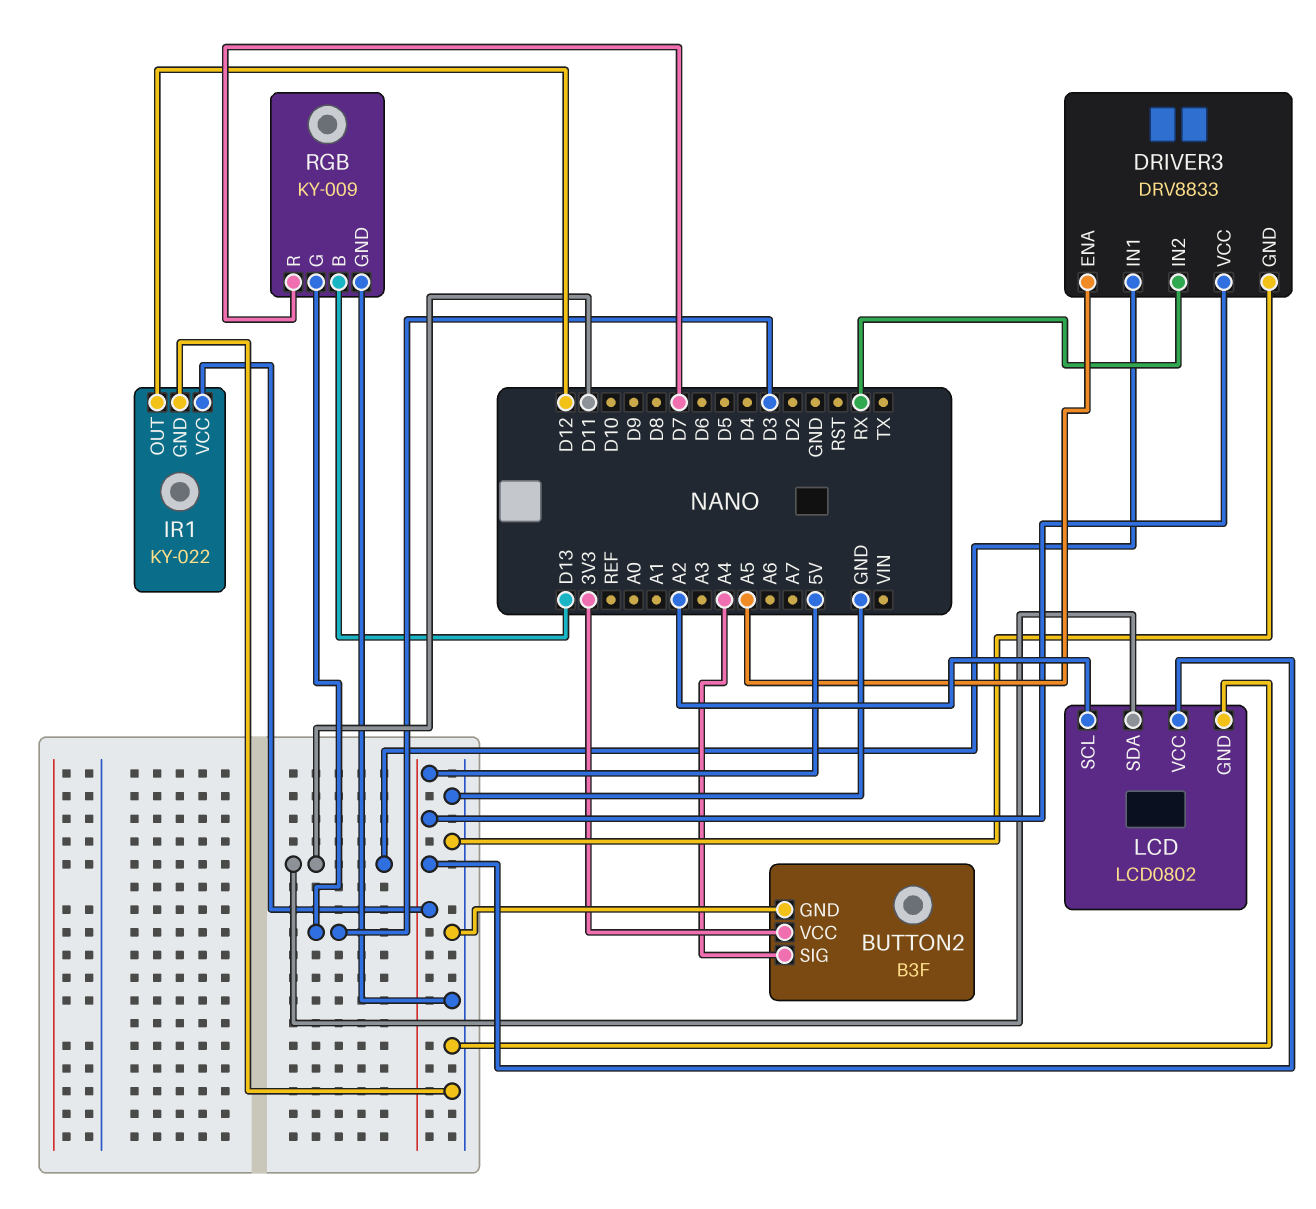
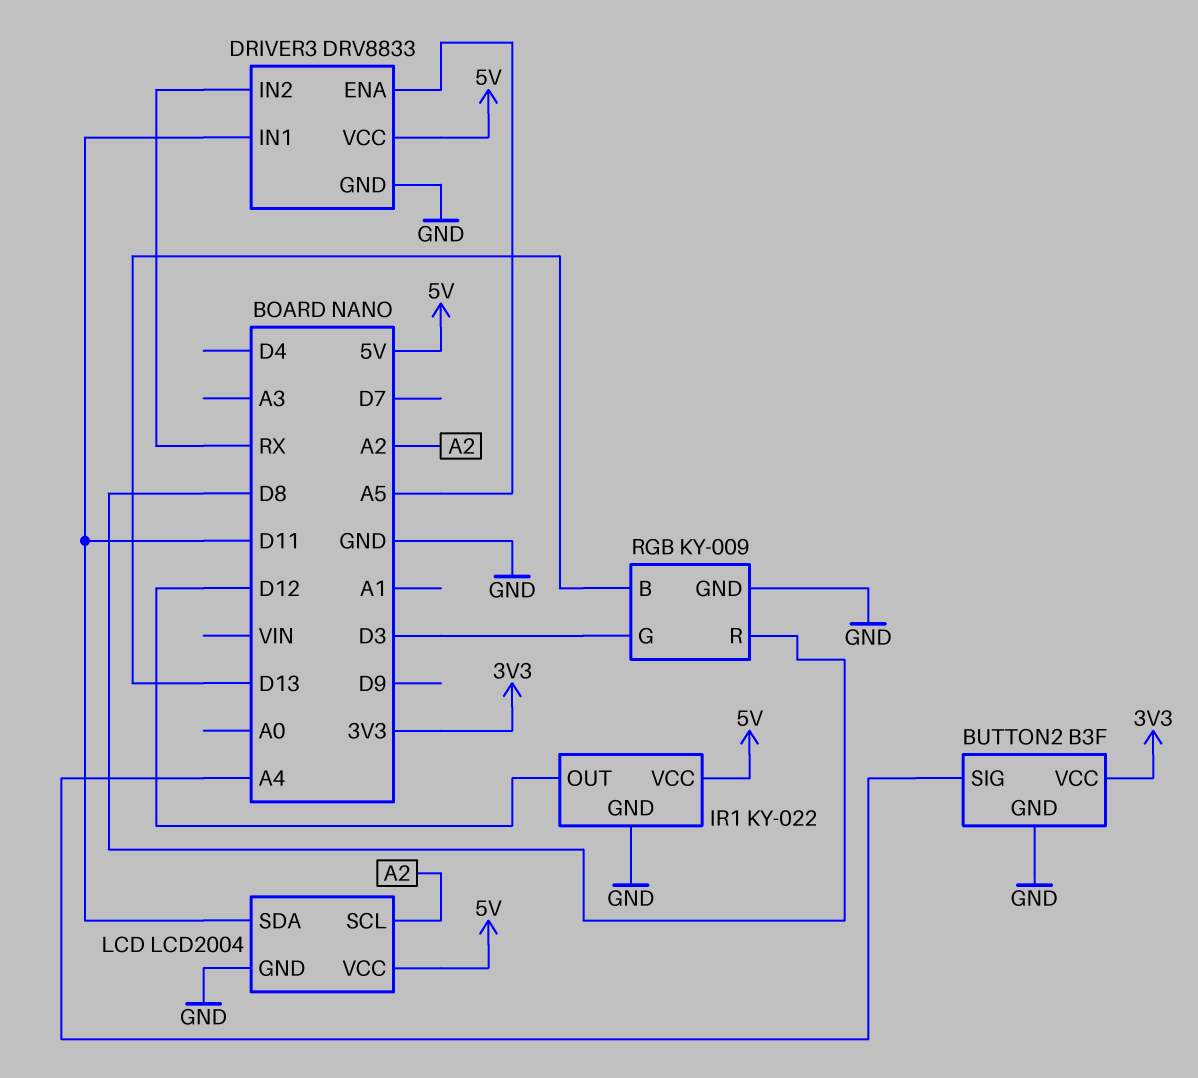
LCD: LCD0802 -> LCD2004
RGB pin R: D7 -> D8

